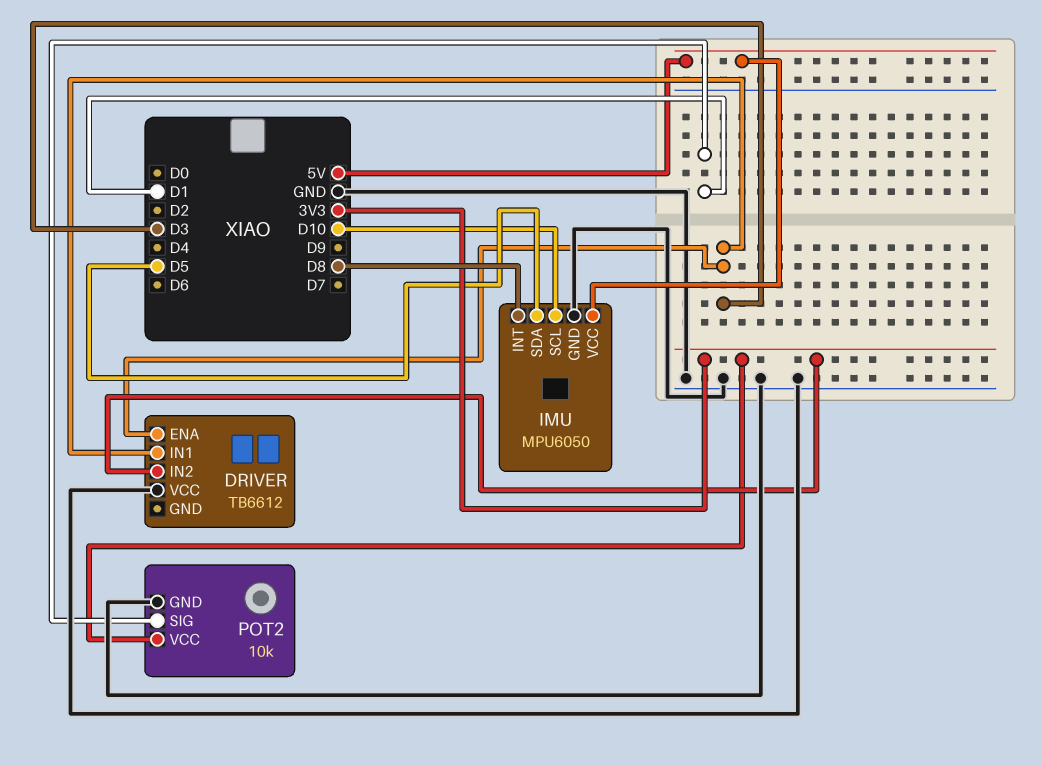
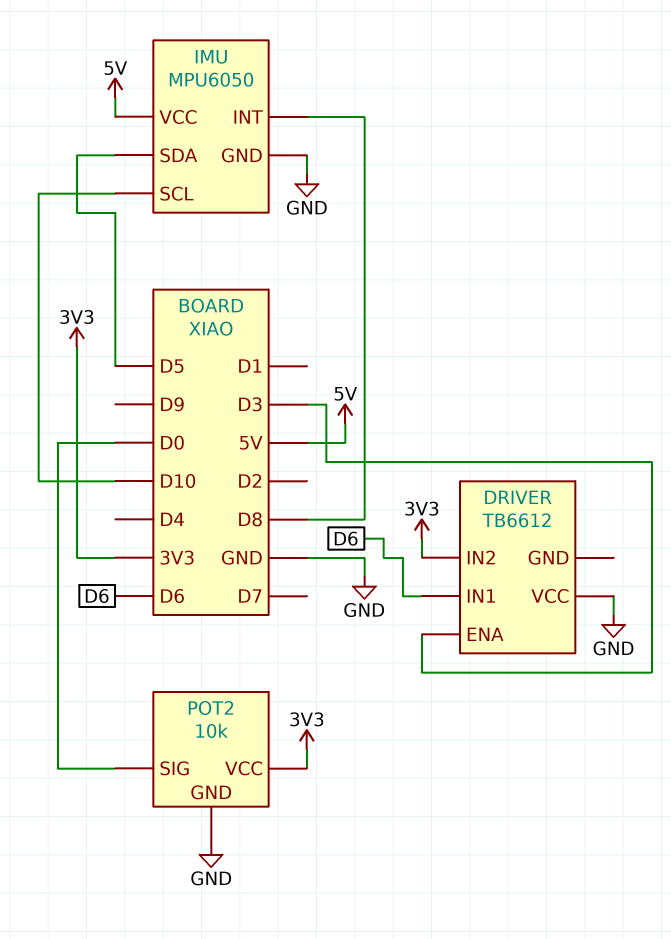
DRIVER pin IN1: D3 -> D6
POT2 pin SIG: D1 -> D0

